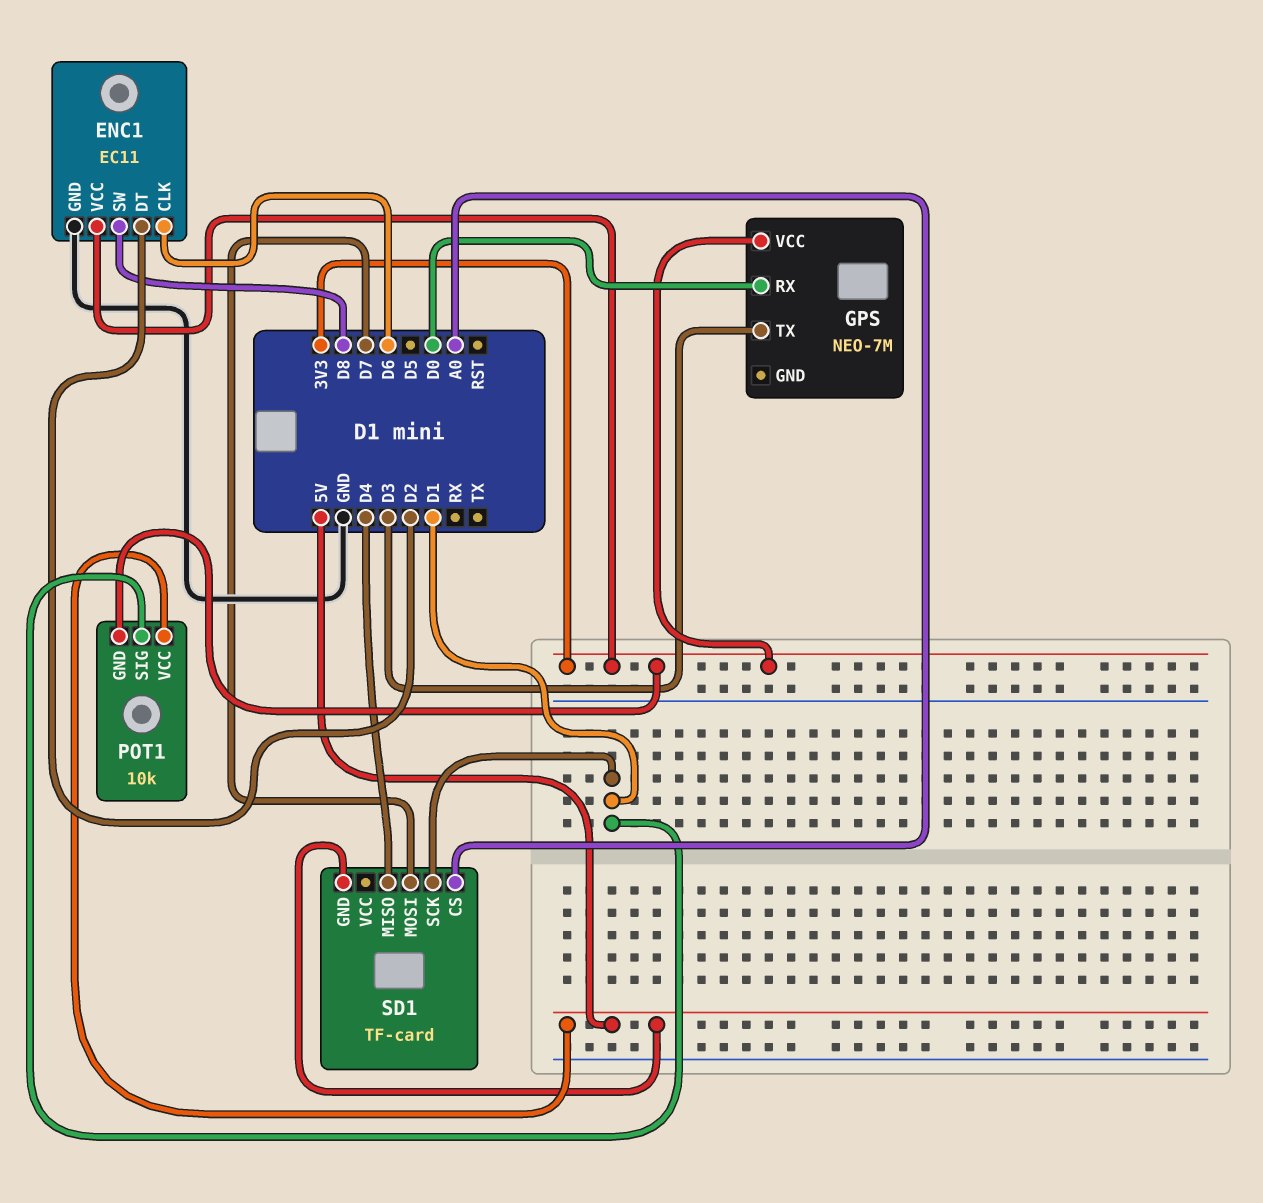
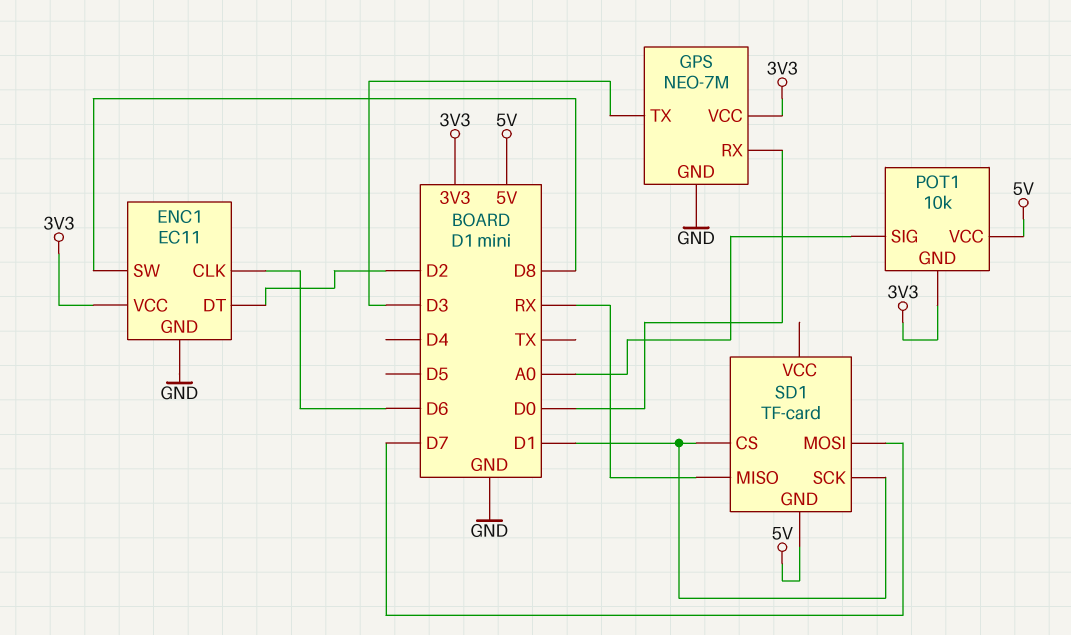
GPS pin GND: none -> GND
POT1 pin SIG: D1 -> A0
SD1 pin CS: A0 -> D1
SD1 pin MISO: D4 -> RX

